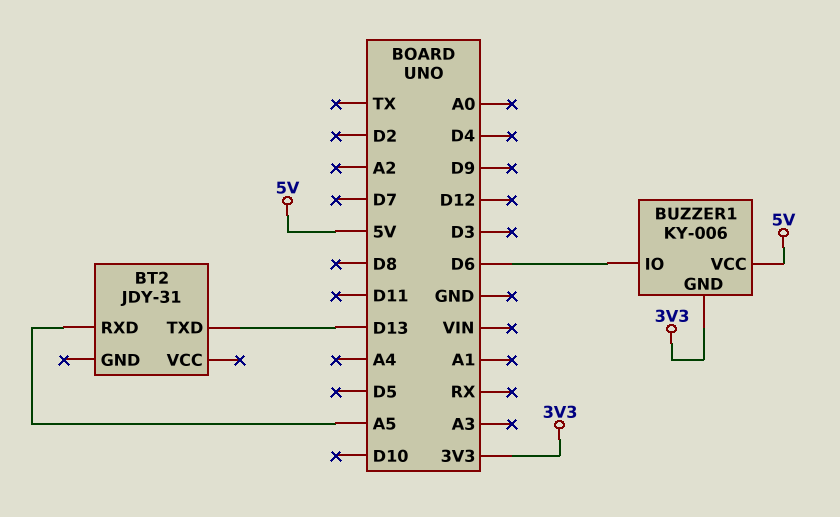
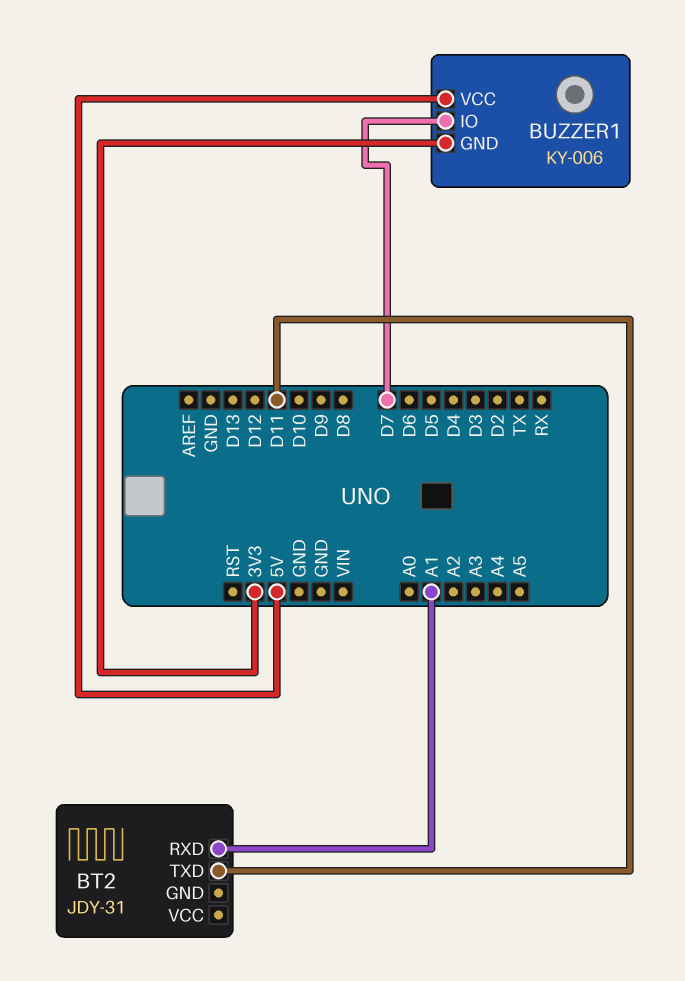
BT2 pin RXD: A5 -> A1
BT2 pin TXD: D13 -> D11
BUZZER1 pin IO: D6 -> D7

